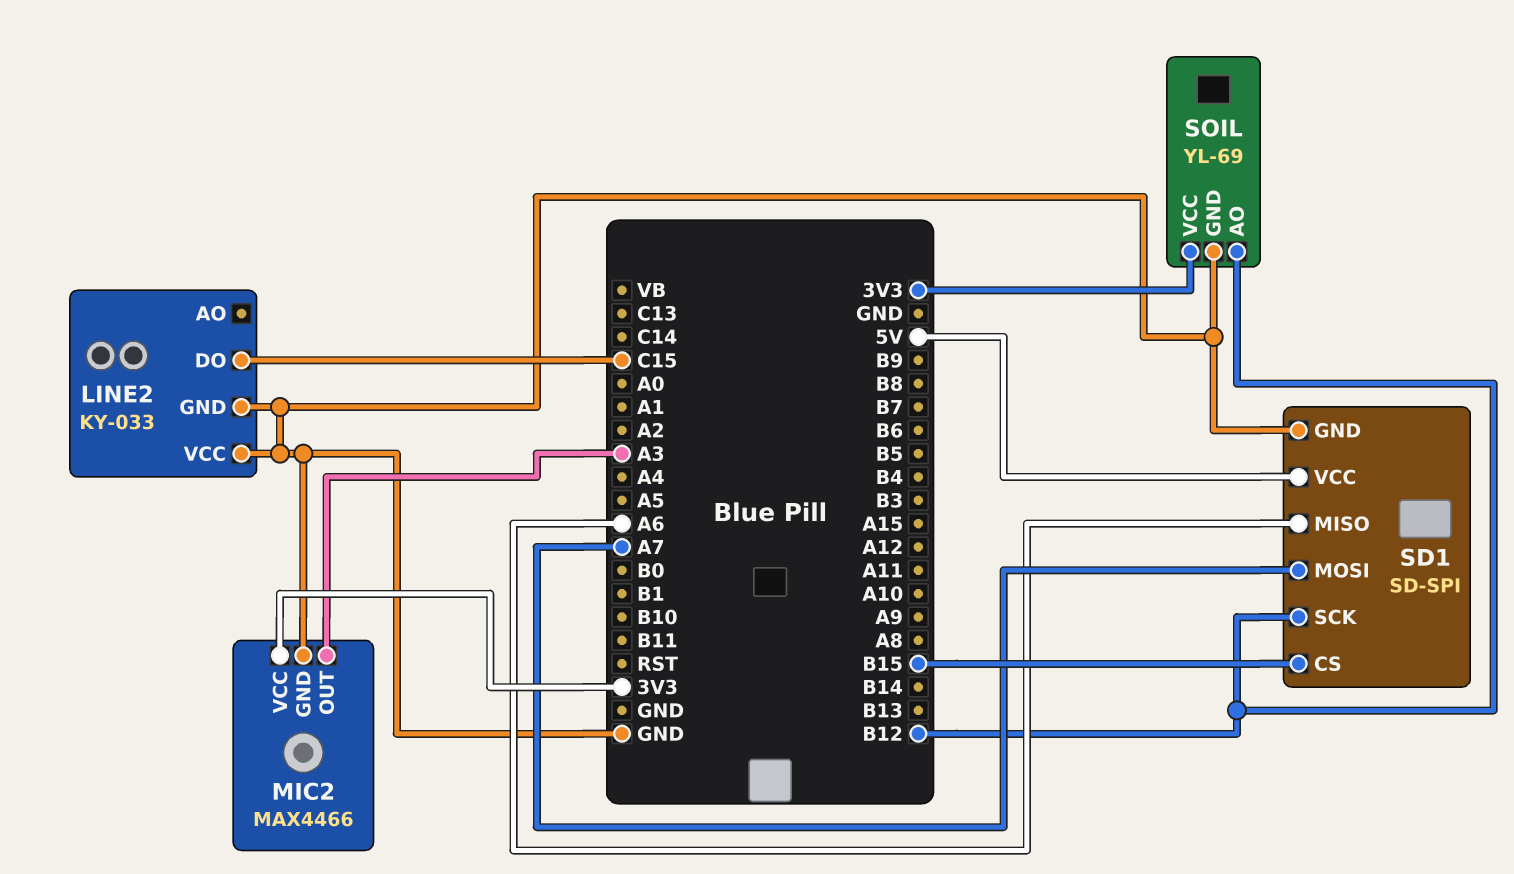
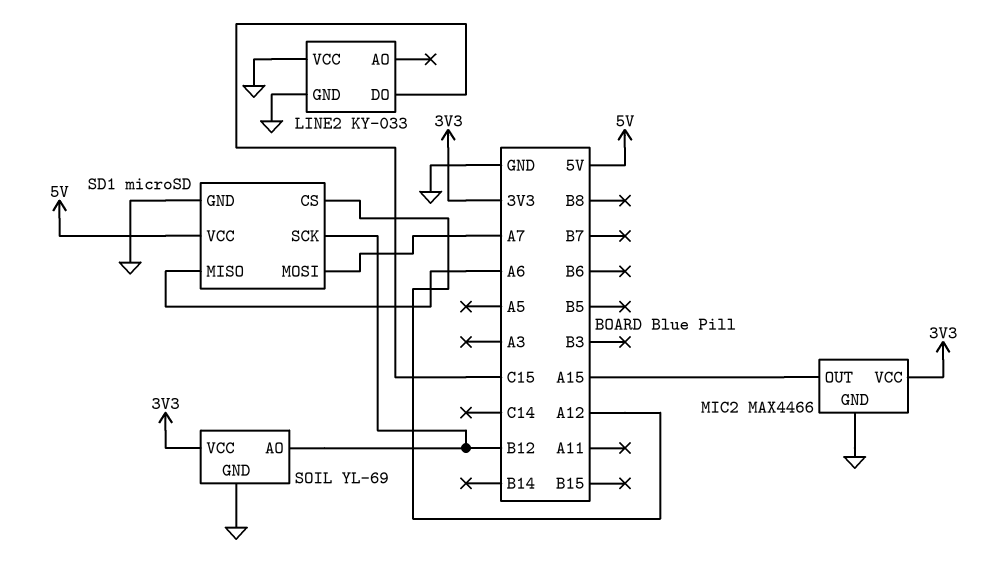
MIC2 pin OUT: A3 -> A15
SD1: SD-SPI -> microSD
SD1 pin CS: B15 -> A12

